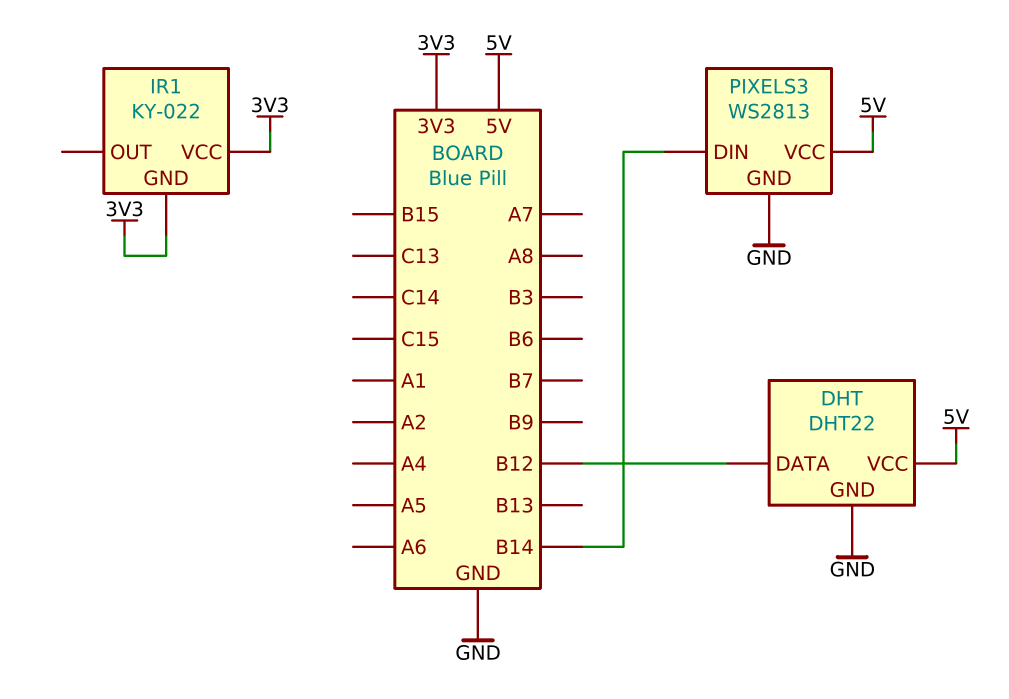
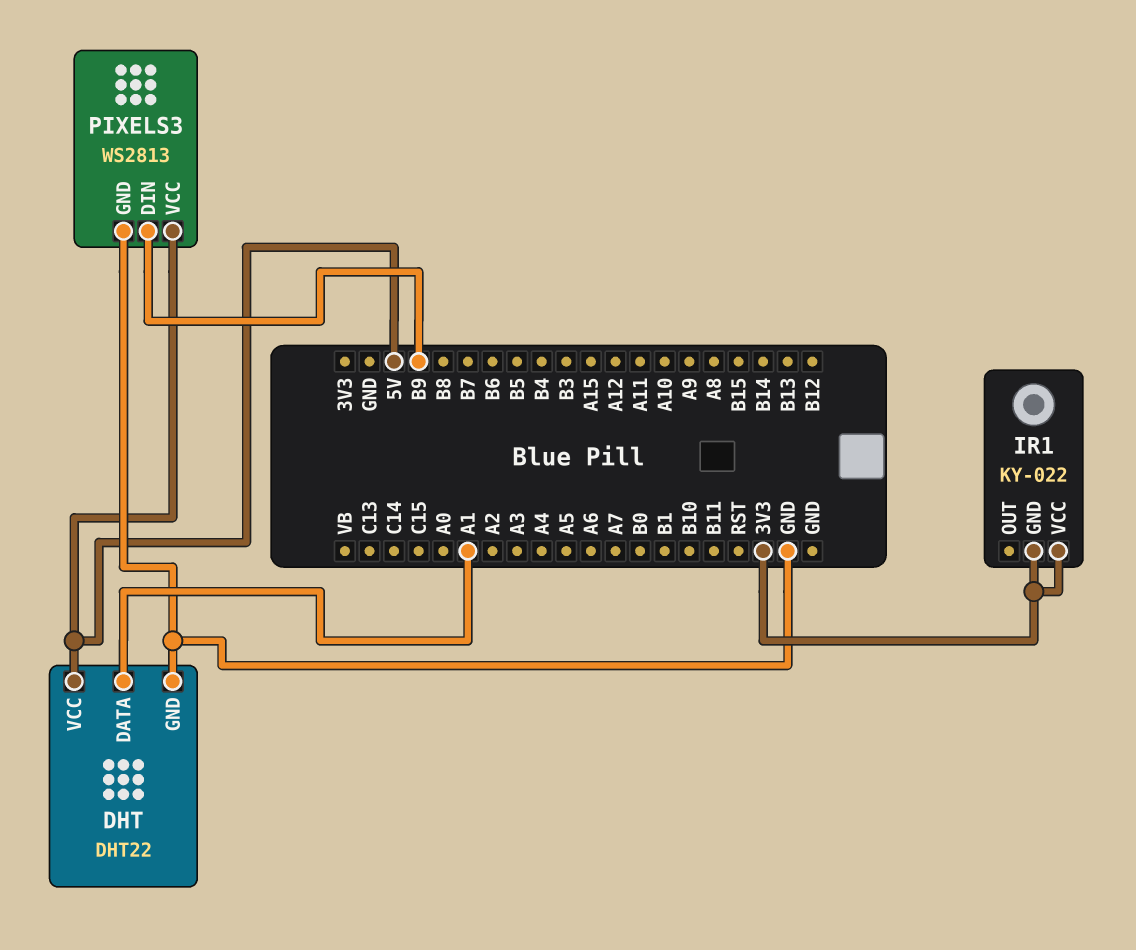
DHT pin DATA: B12 -> A1
PIXELS3 pin DIN: B14 -> B9

